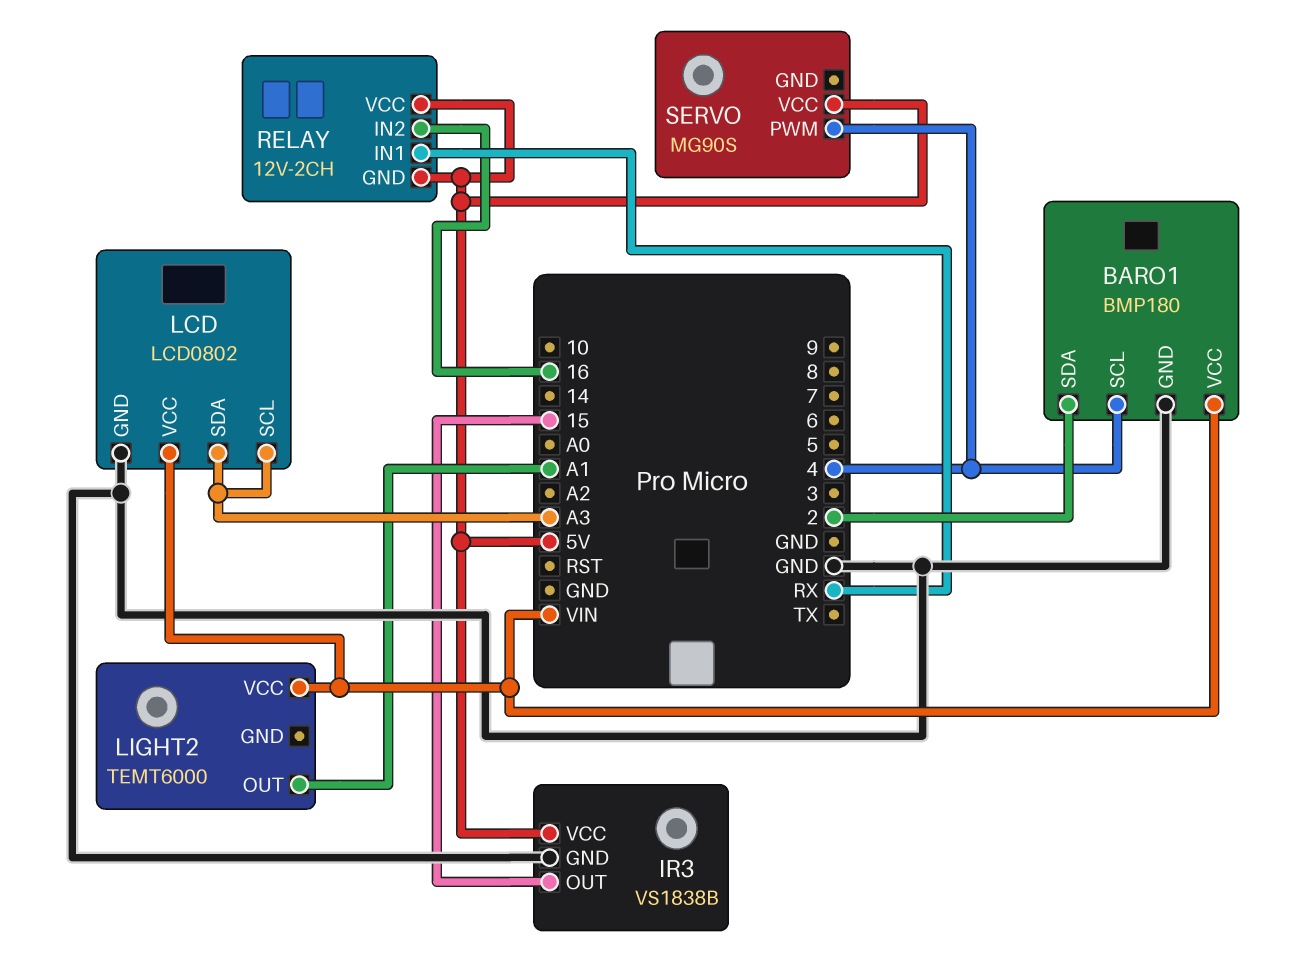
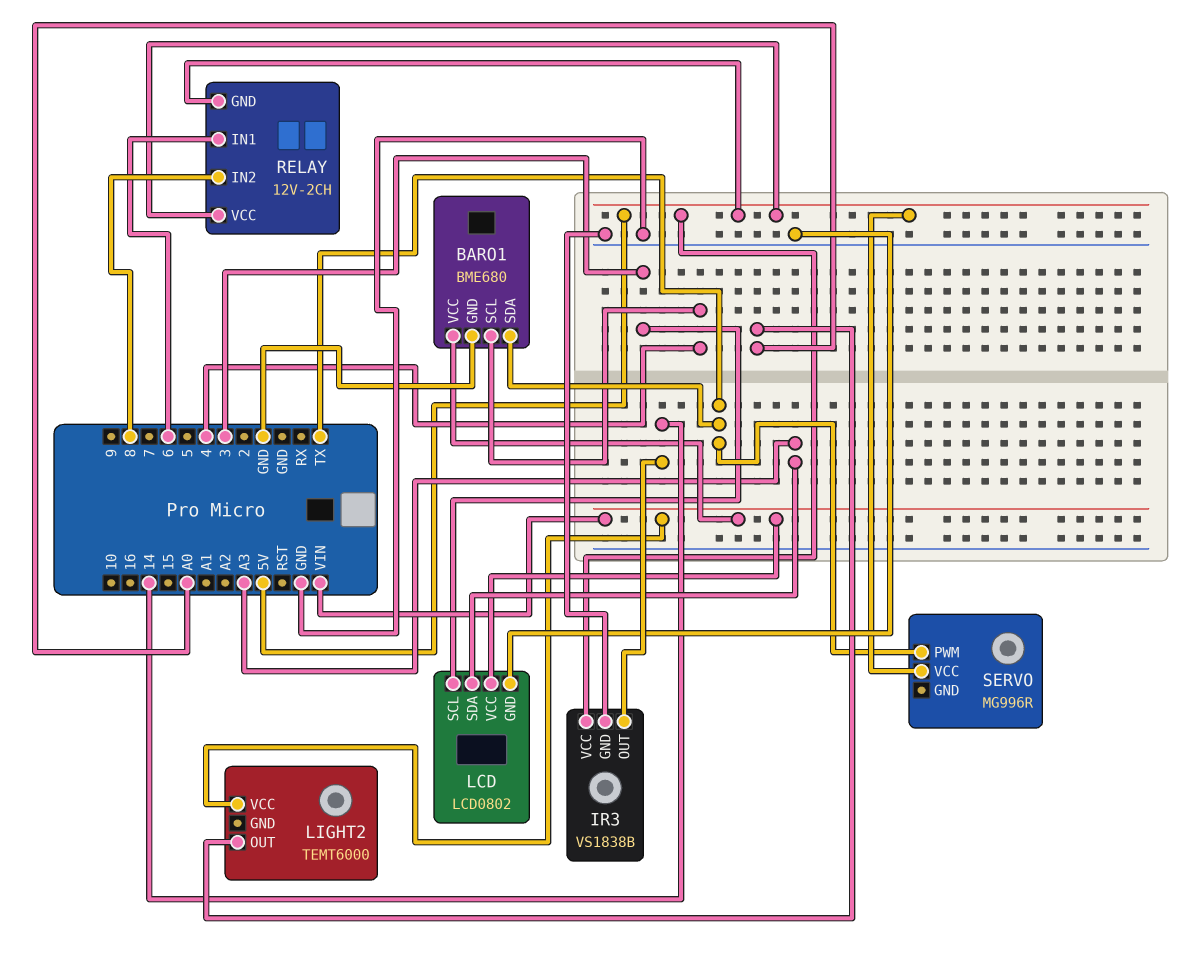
BARO1: BMP180 -> BME680
BARO1 pin SDA: 2 -> TX
IR3 pin OUT: 15 -> 14
LCD pin SCL: A3 -> 3
LIGHT2 pin OUT: A1 -> A0
RELAY pin IN1: RX -> 6
RELAY pin IN2: 16 -> 8
SERVO: MG90S -> MG996R
SERVO pin PWM: 4 -> TX

